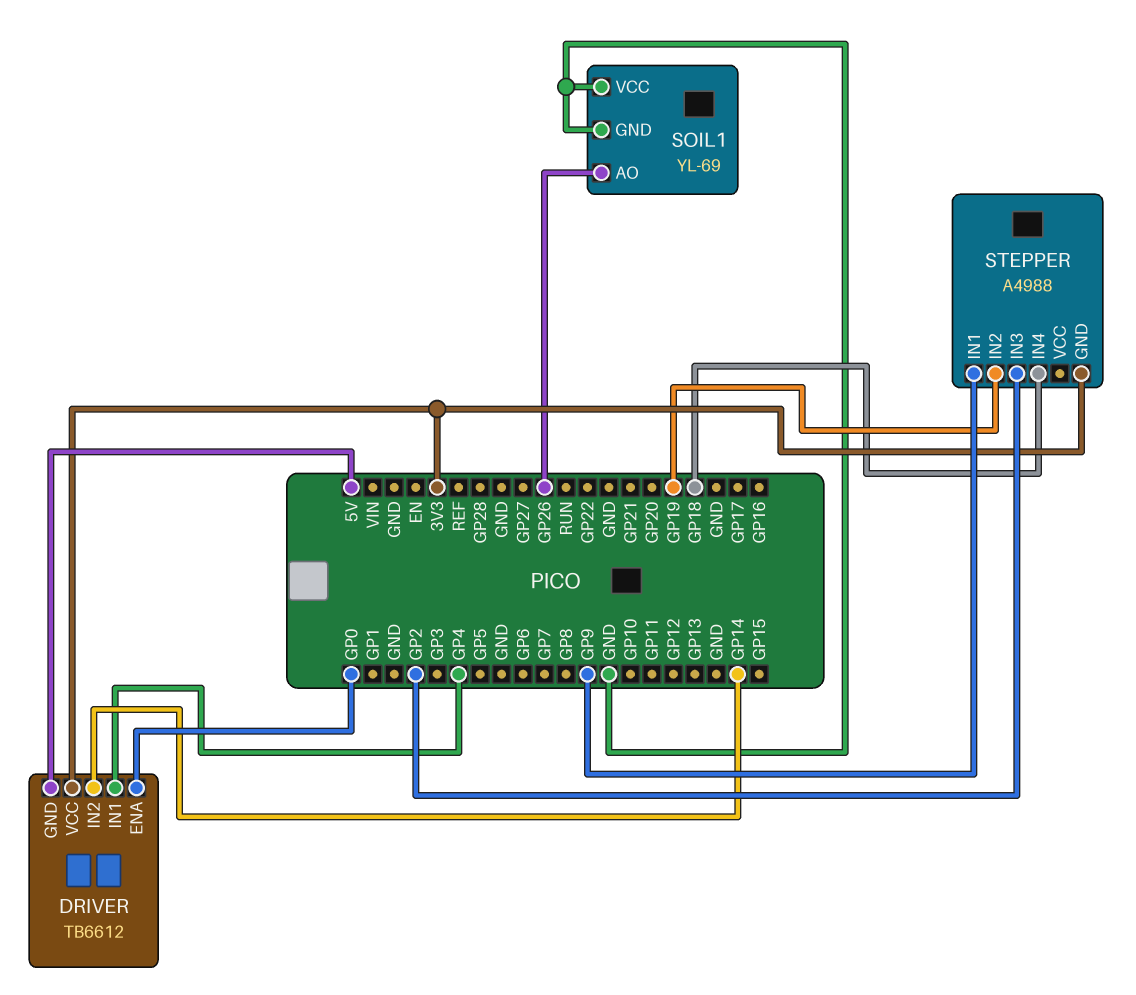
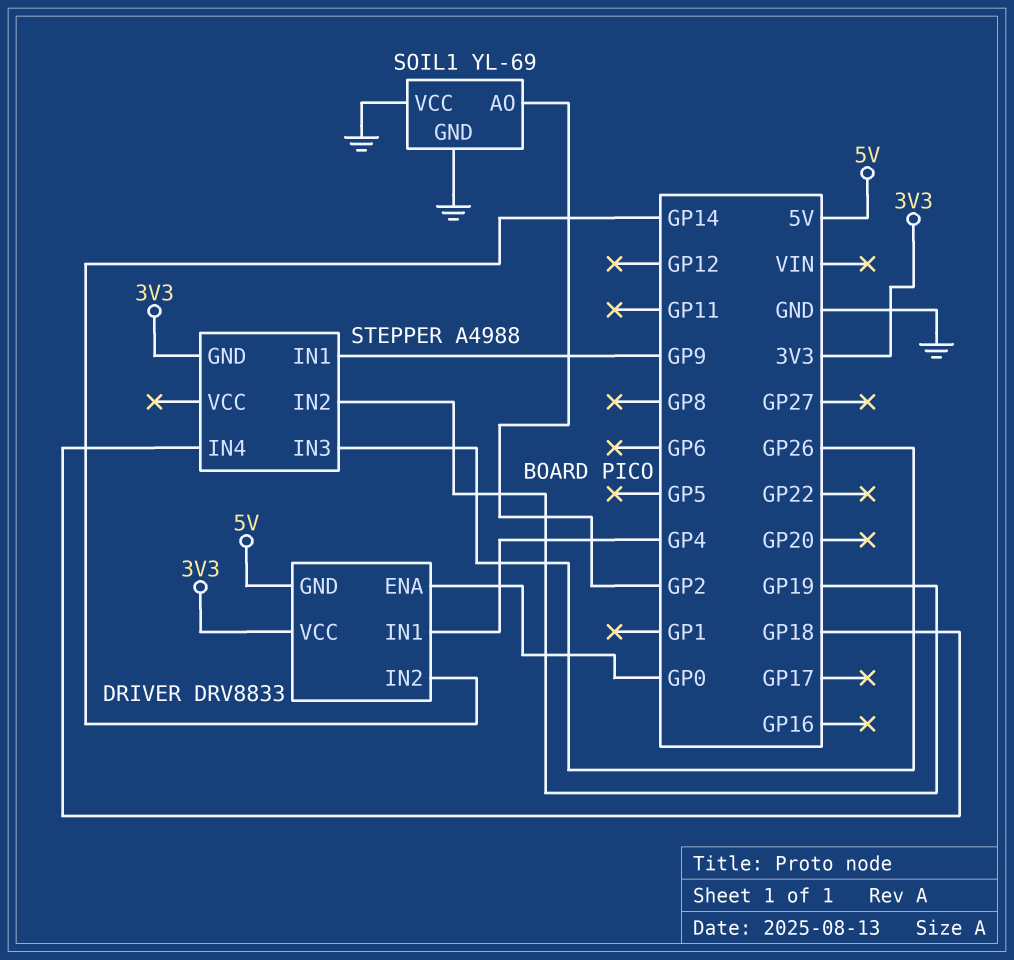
DRIVER: TB6612 -> DRV8833
SOIL1 pin AO: GP26 -> GP2
STEPPER pin IN3: GP2 -> GP26

